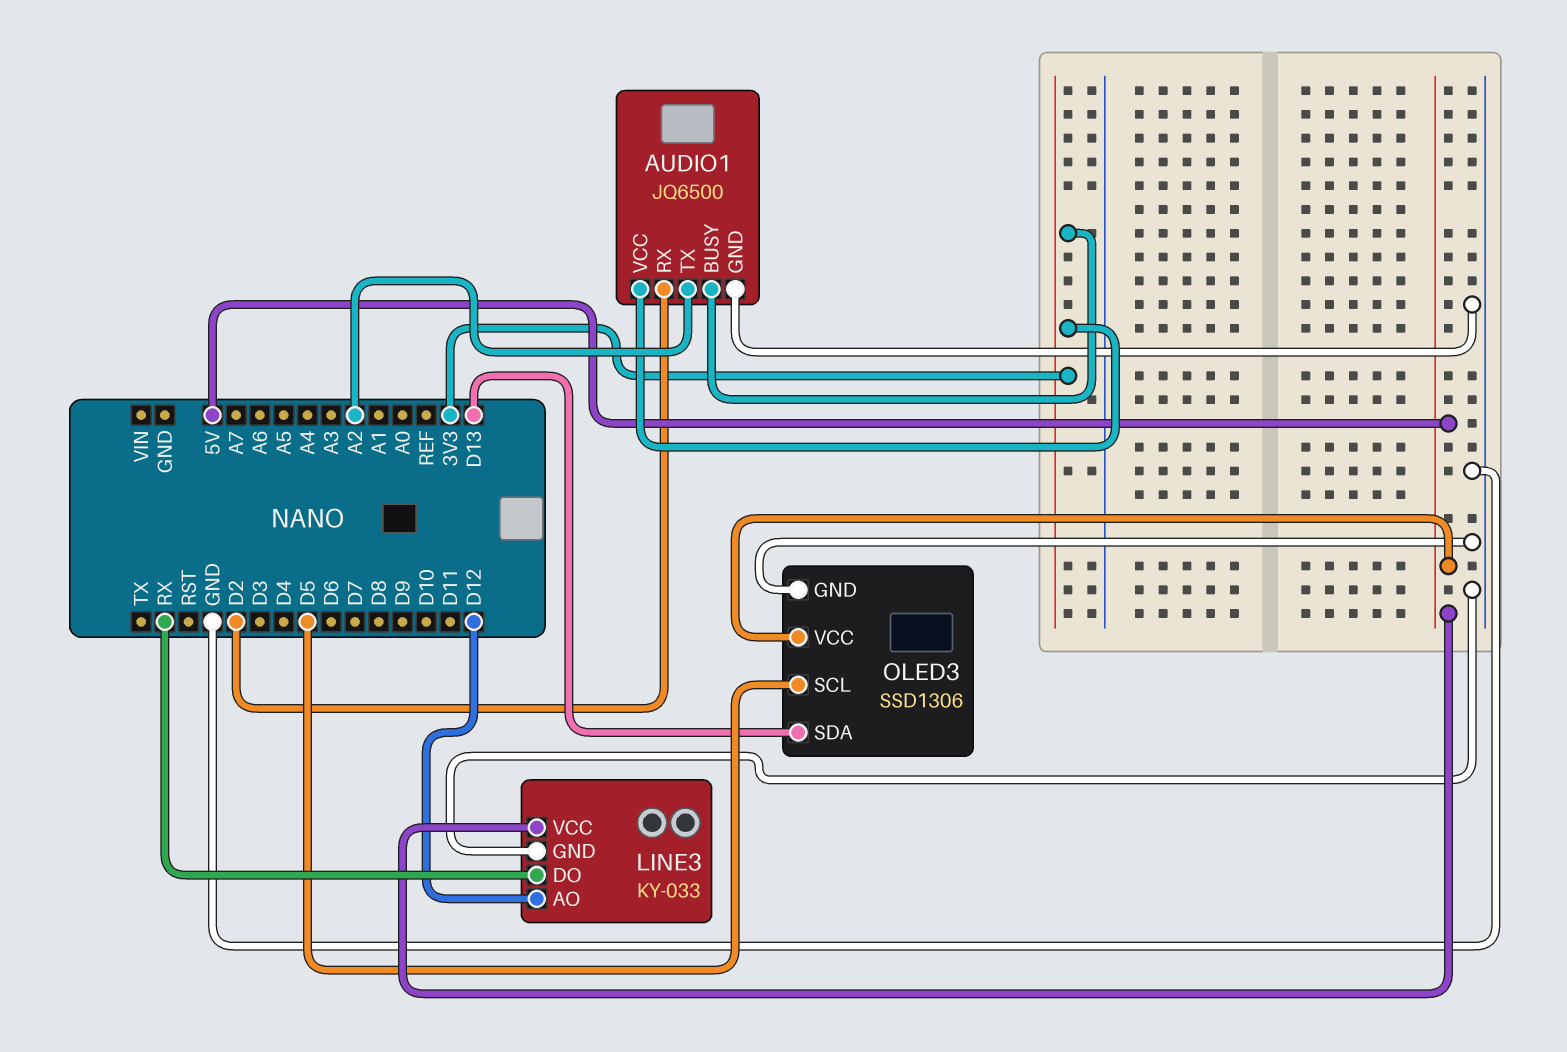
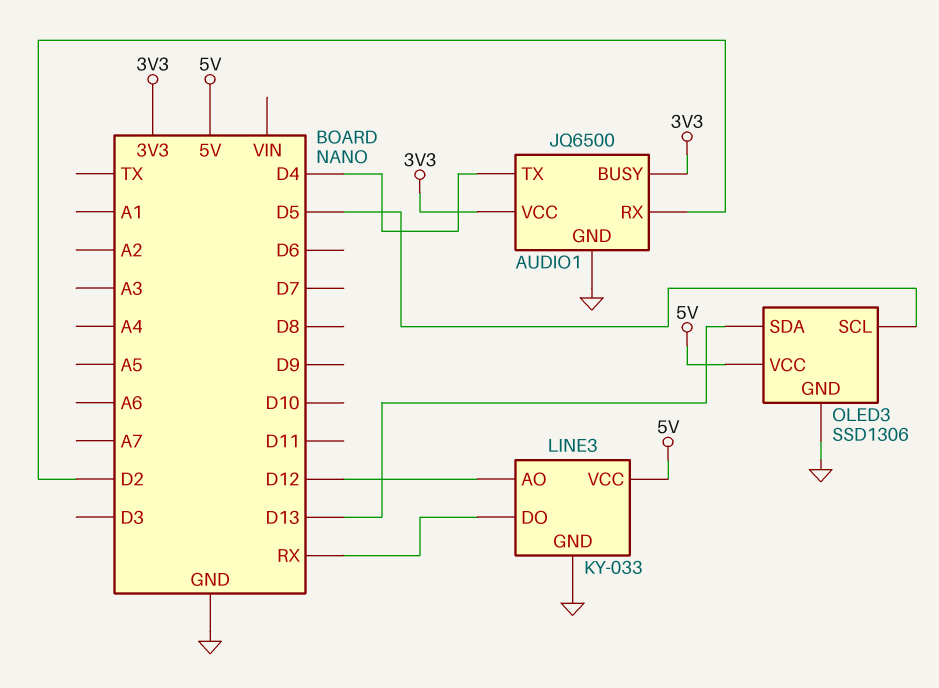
AUDIO1 pin TX: A2 -> D4

